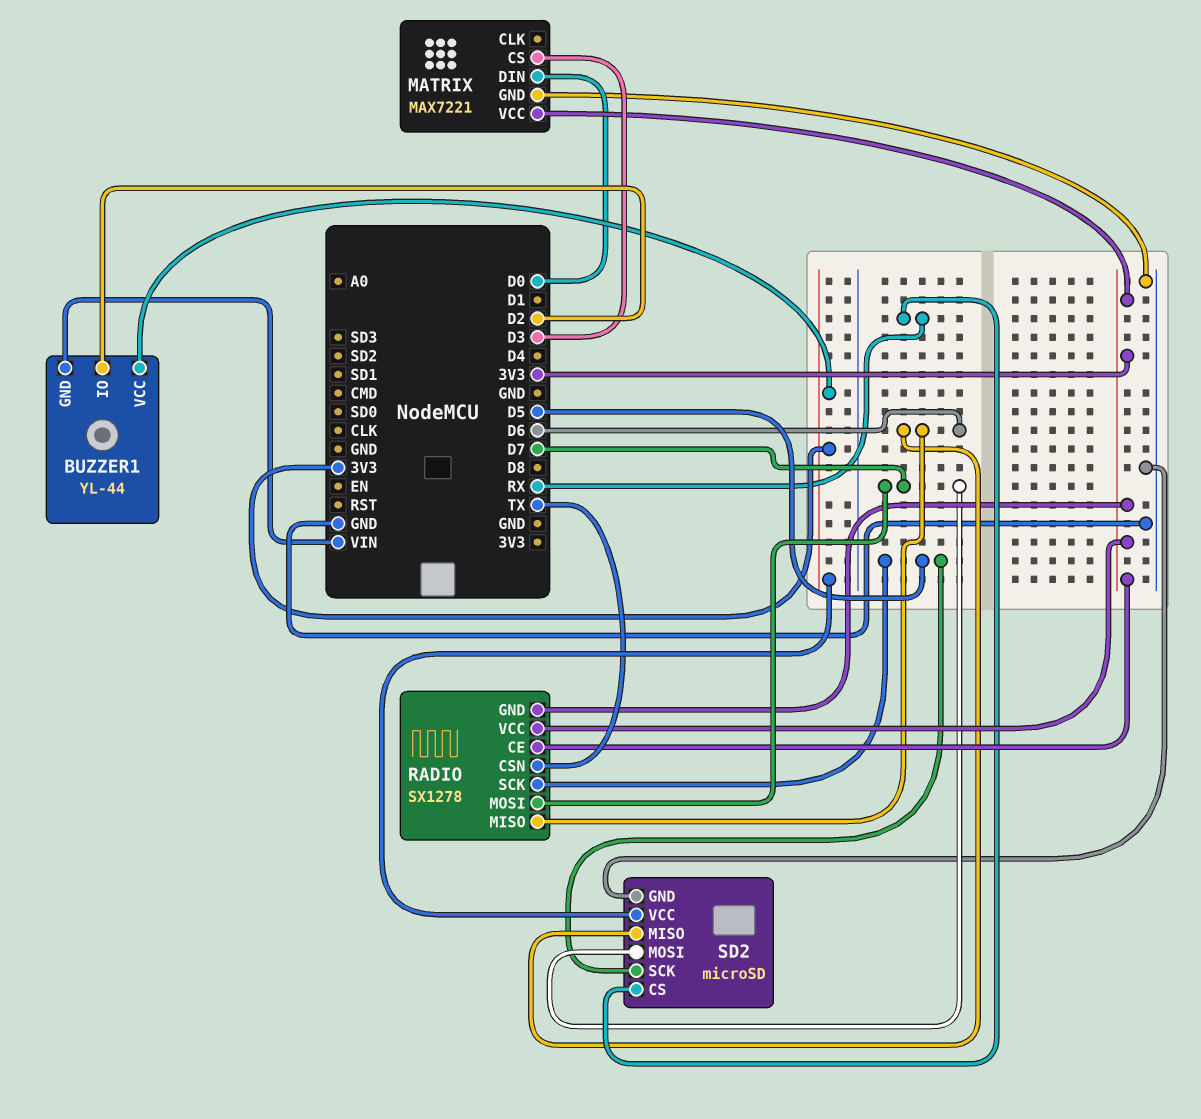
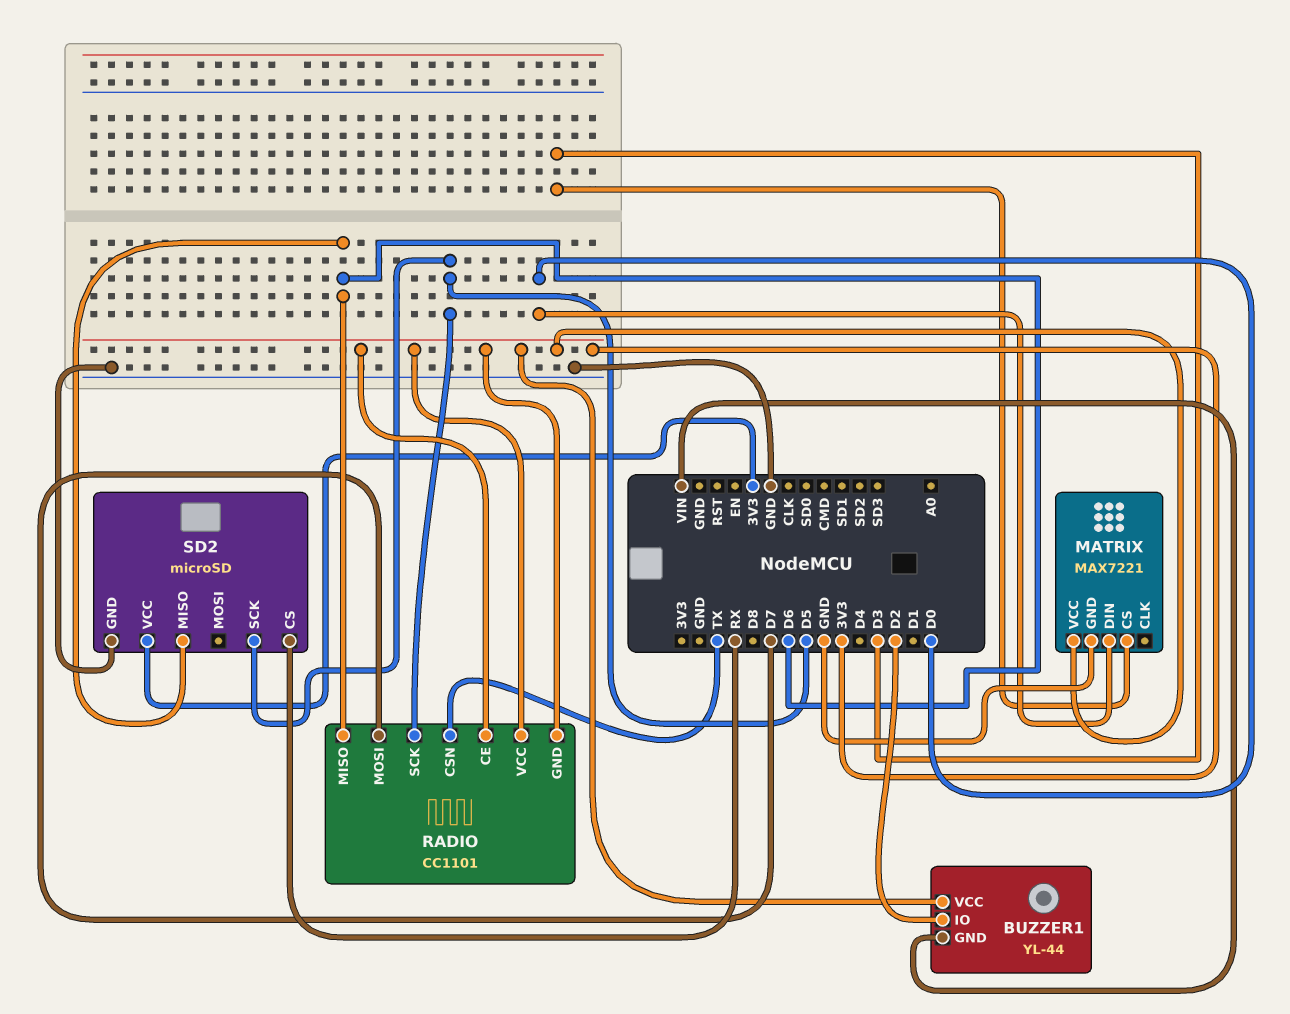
RADIO: SX1278 -> CC1101
SD2 pin MOSI: D7 -> none

